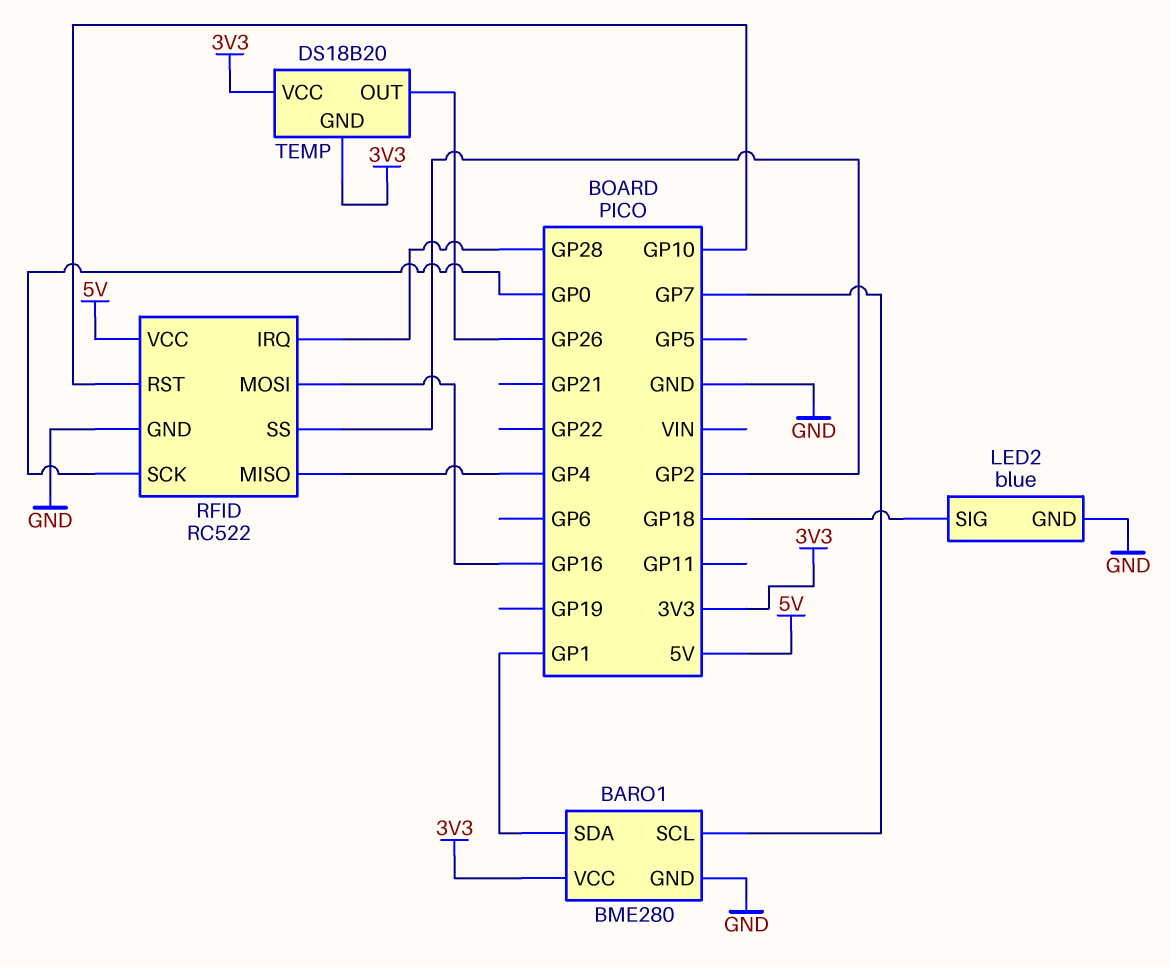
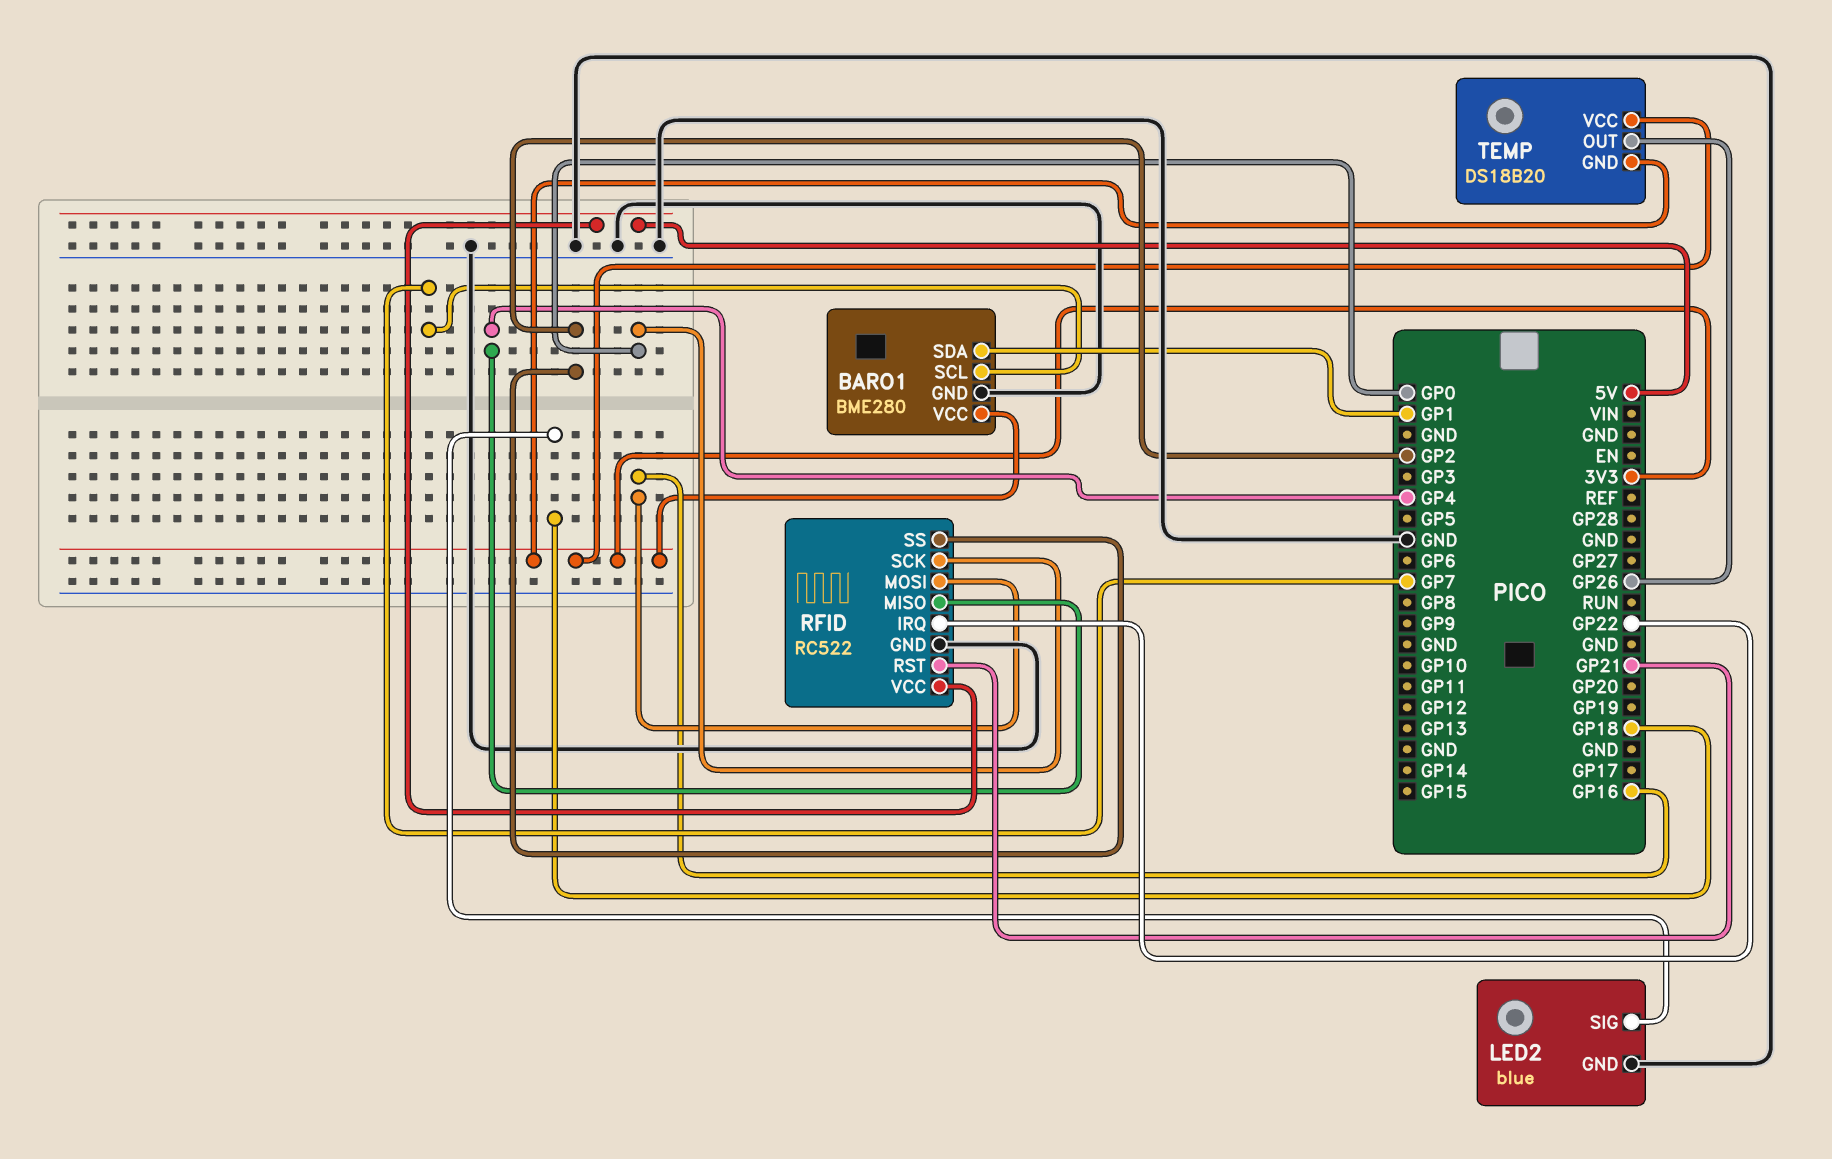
RFID pin IRQ: GP28 -> GP22
RFID pin RST: GP10 -> GP21

